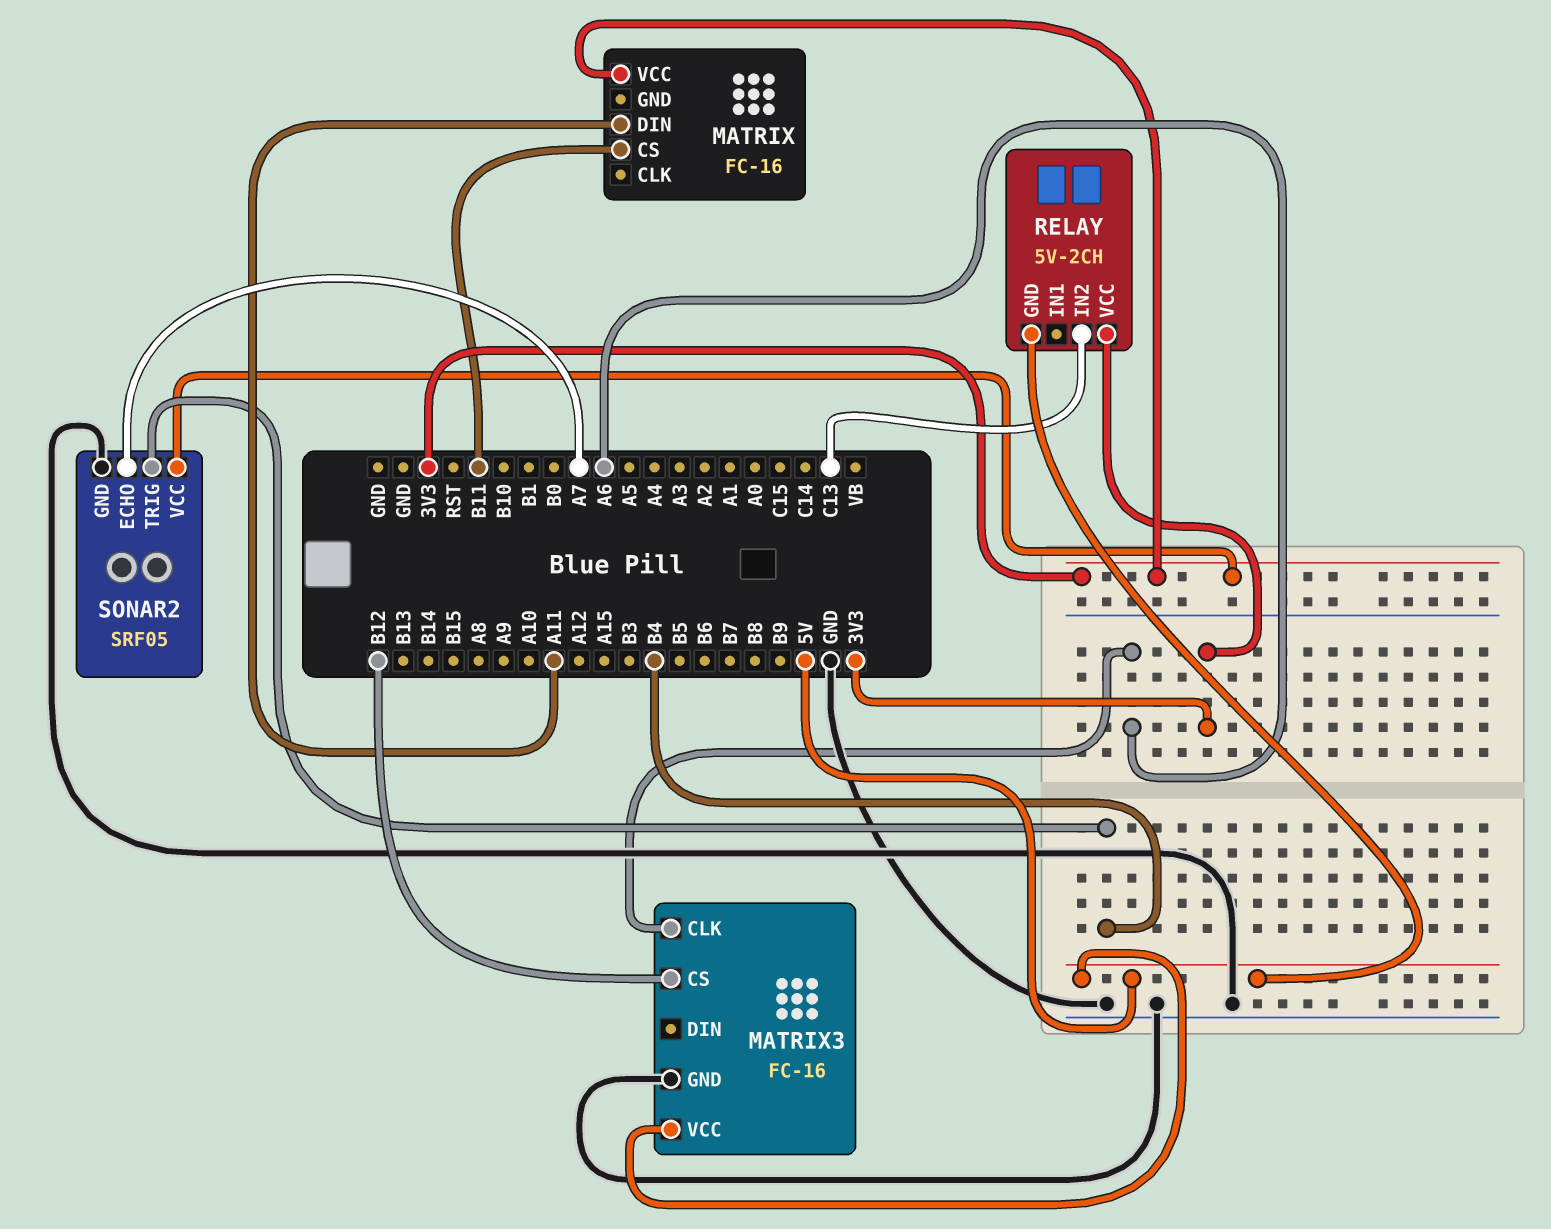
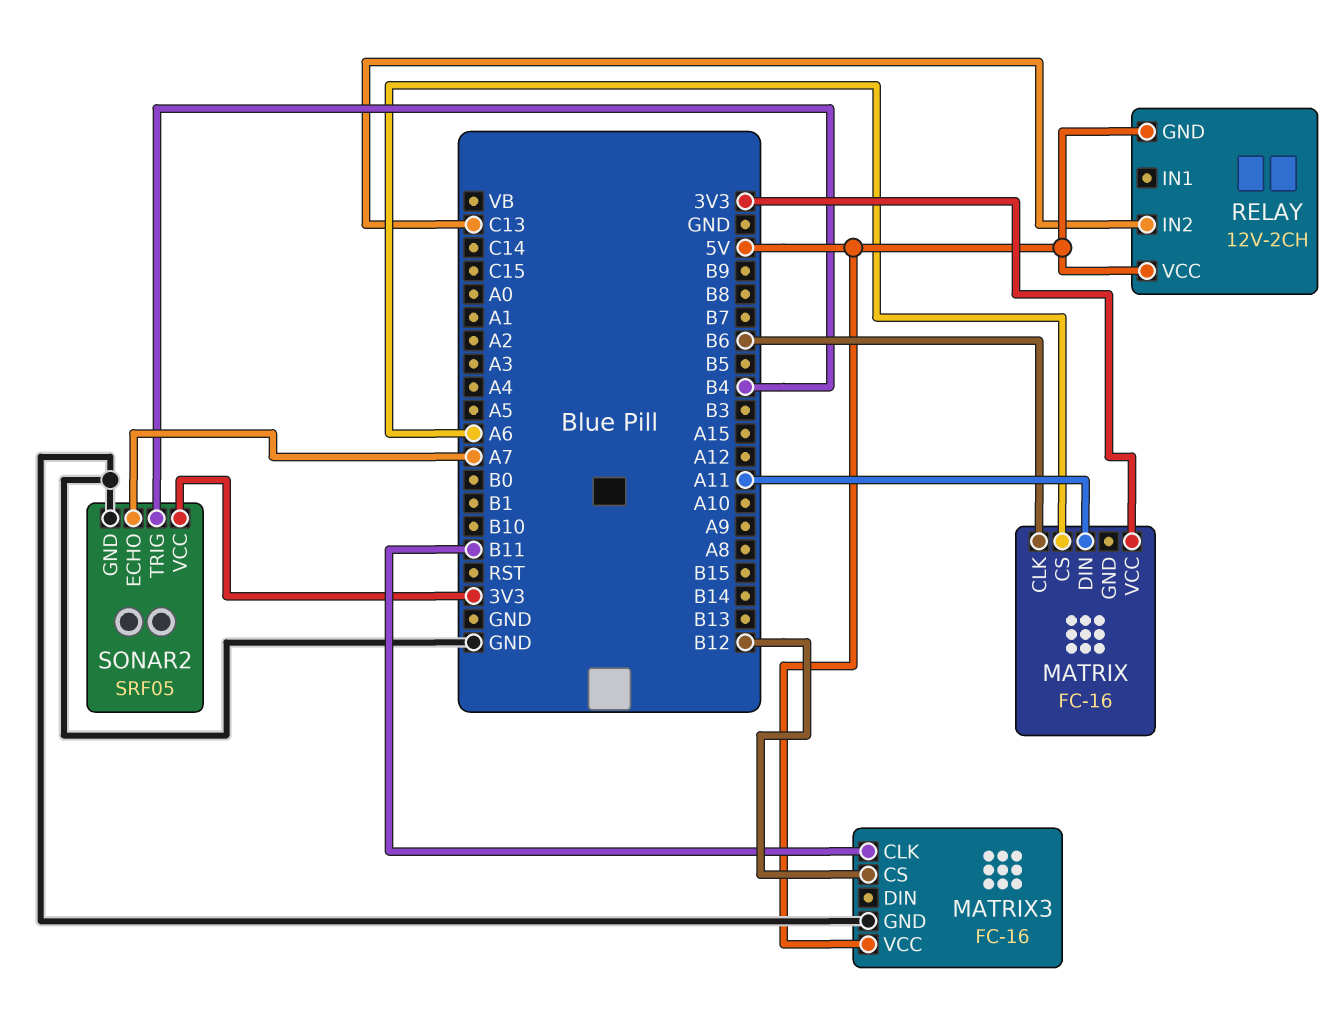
MATRIX pin CLK: none -> B6
MATRIX pin CS: B11 -> A6
MATRIX3 pin CLK: A6 -> B11
RELAY: 5V-2CH -> 12V-2CH
RELAY pin VCC: 3V3 -> 5V

